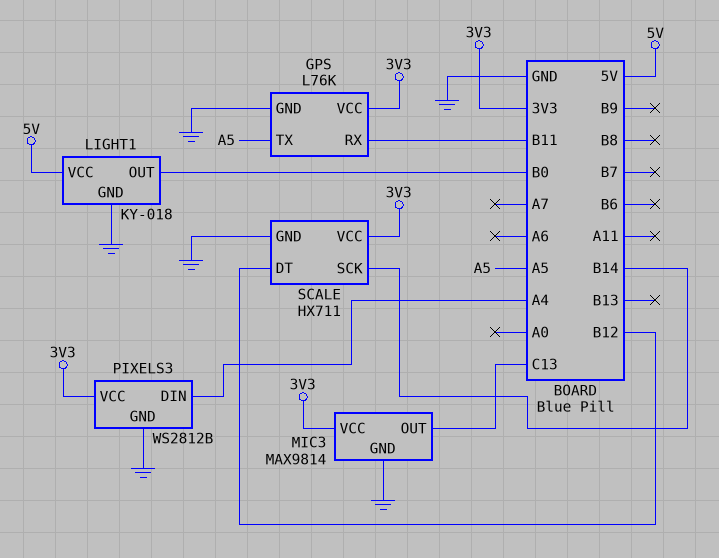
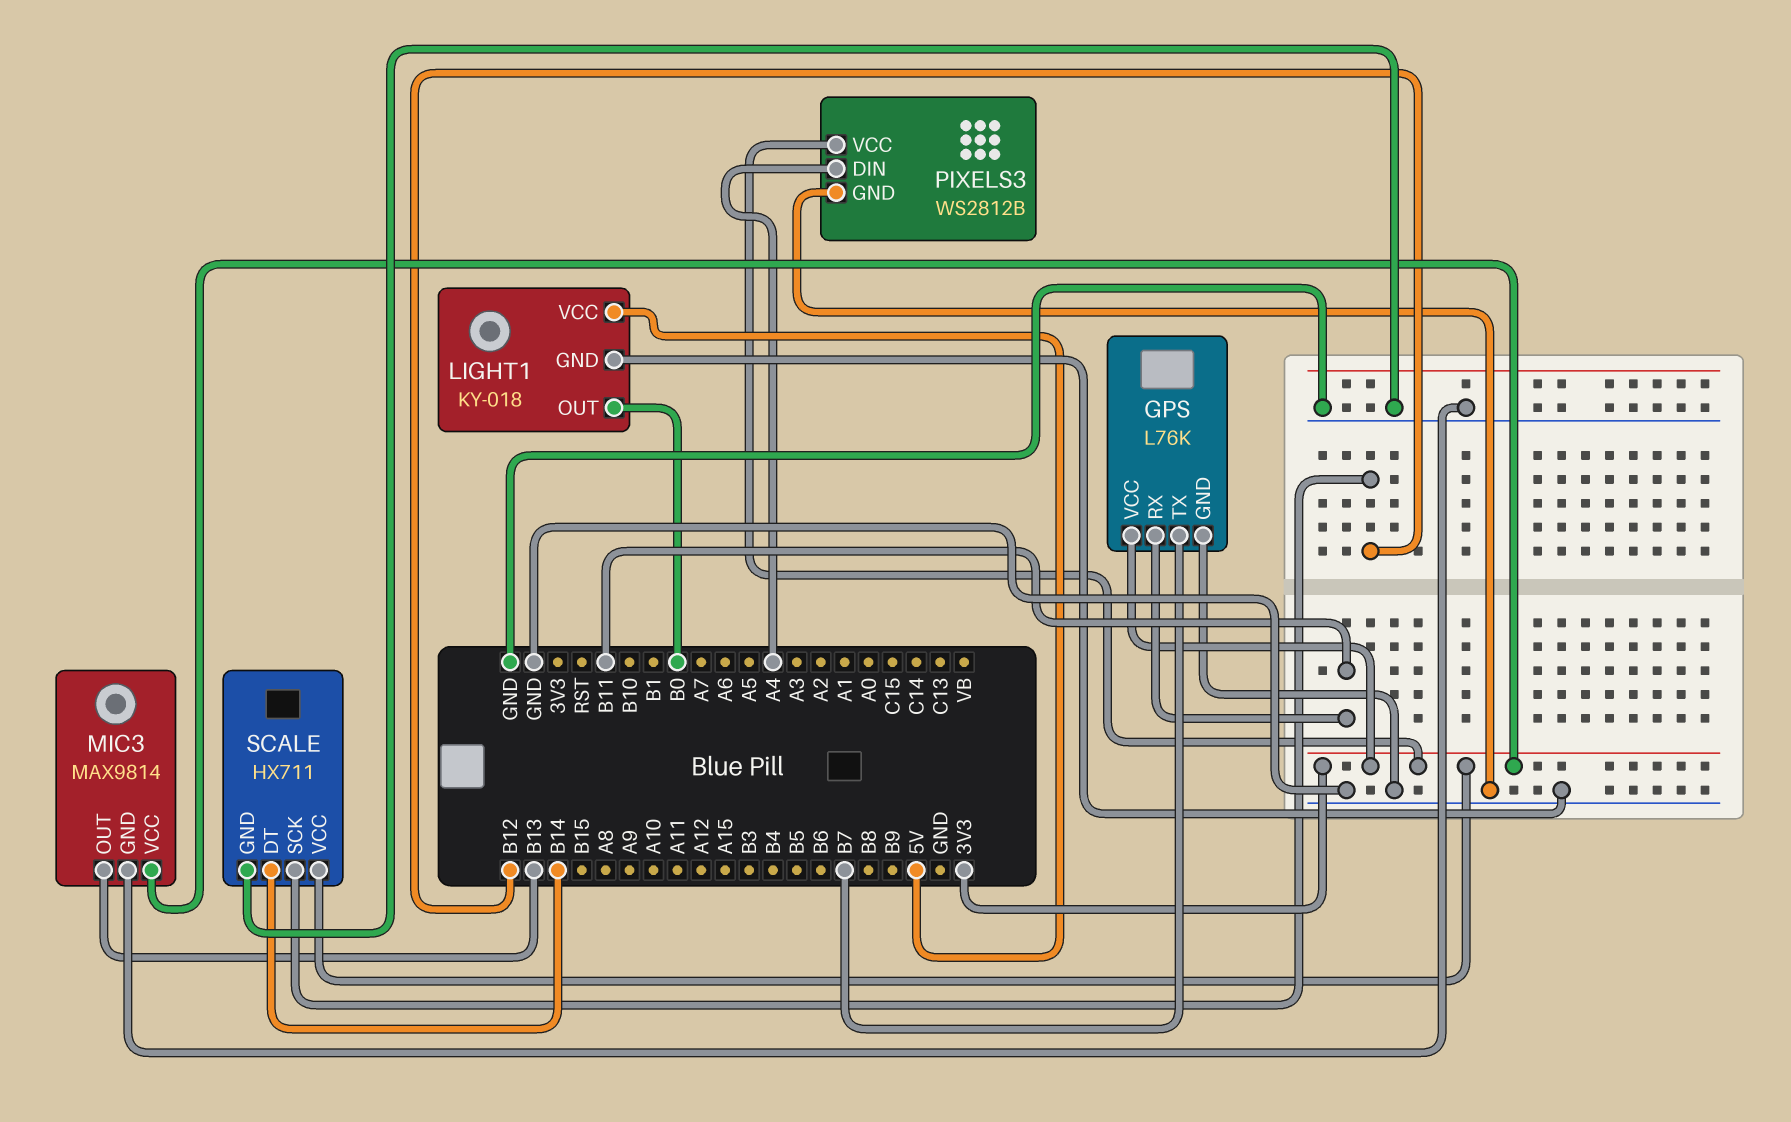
GPS pin TX: A5 -> B7
MIC3 pin OUT: C13 -> B13
SCALE pin DT: B12 -> B14
SCALE pin SCK: B14 -> B12

